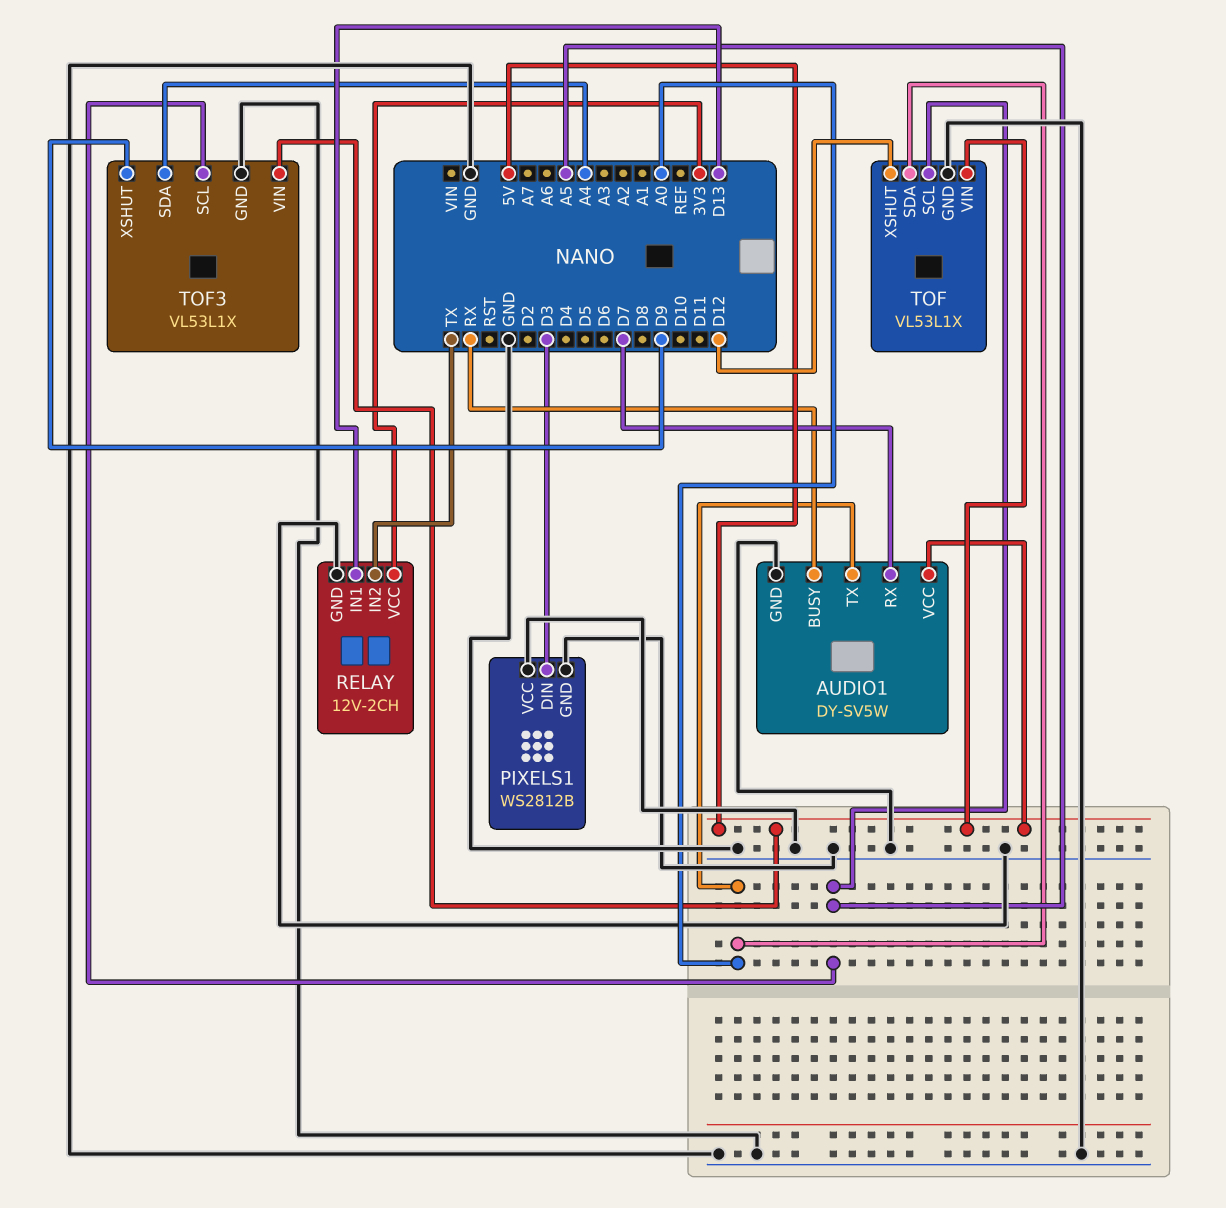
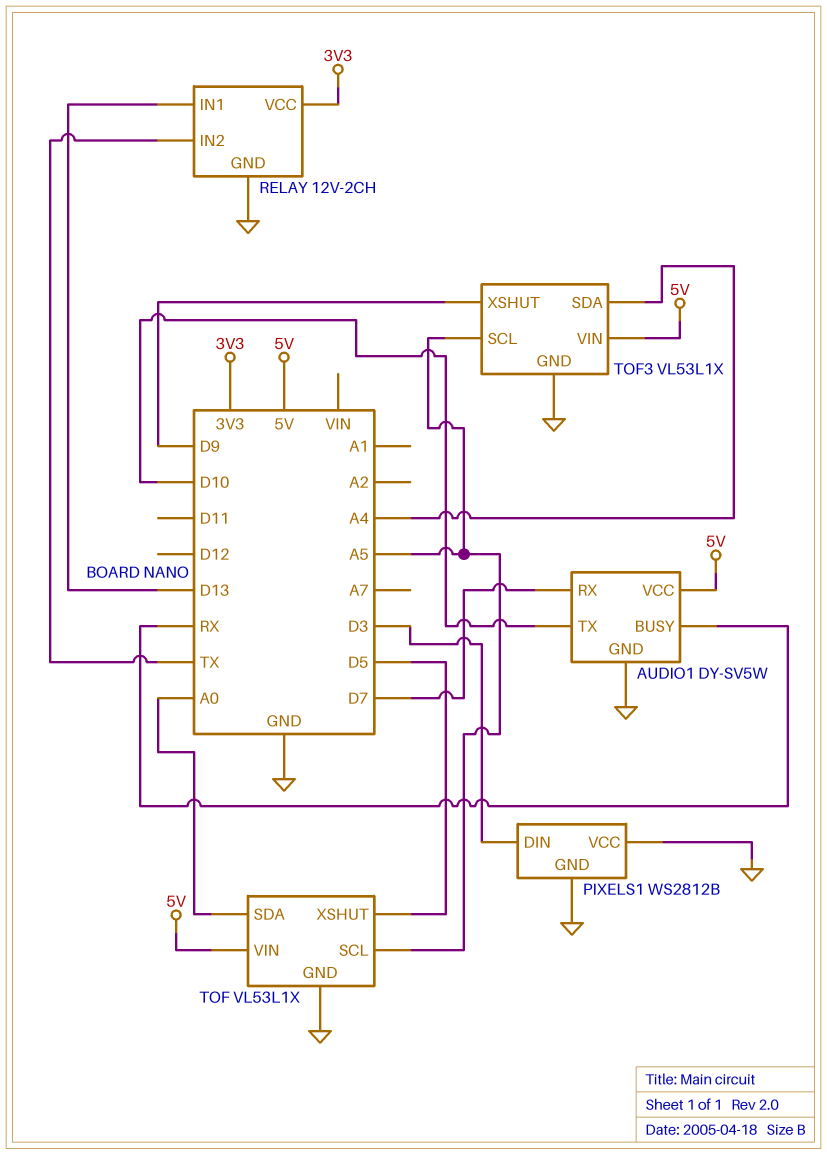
AUDIO1 pin TX: A0 -> D10
TOF pin XSHUT: D12 -> D5

